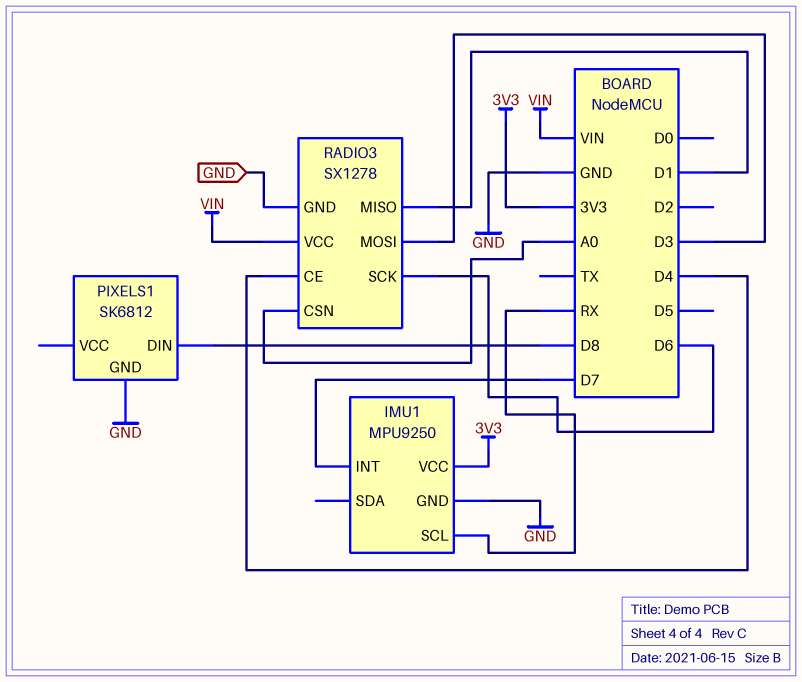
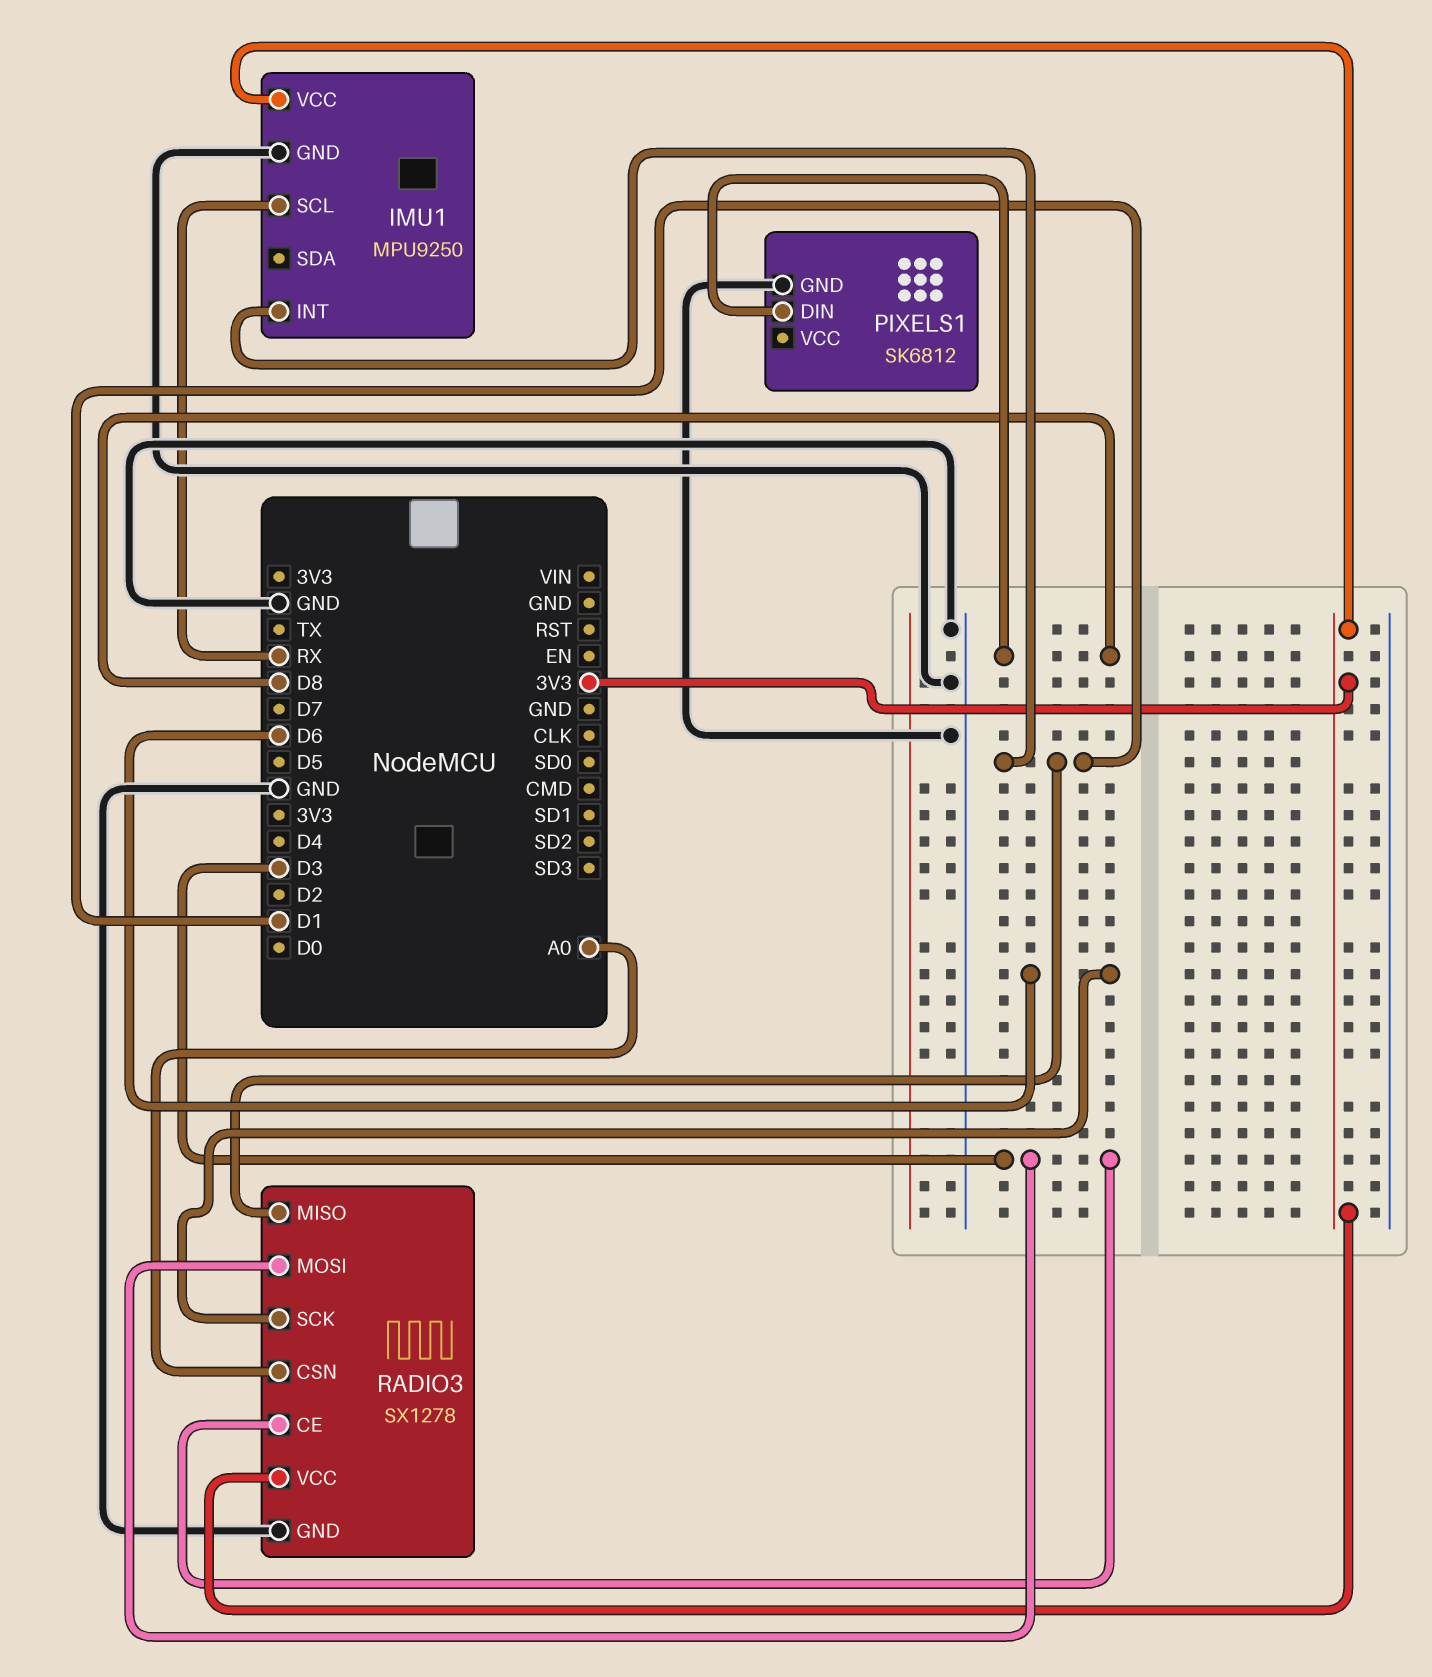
IMU1 pin INT: D7 -> D1
RADIO3 pin CE: D4 -> D3
RADIO3 pin VCC: VIN -> 3V3

